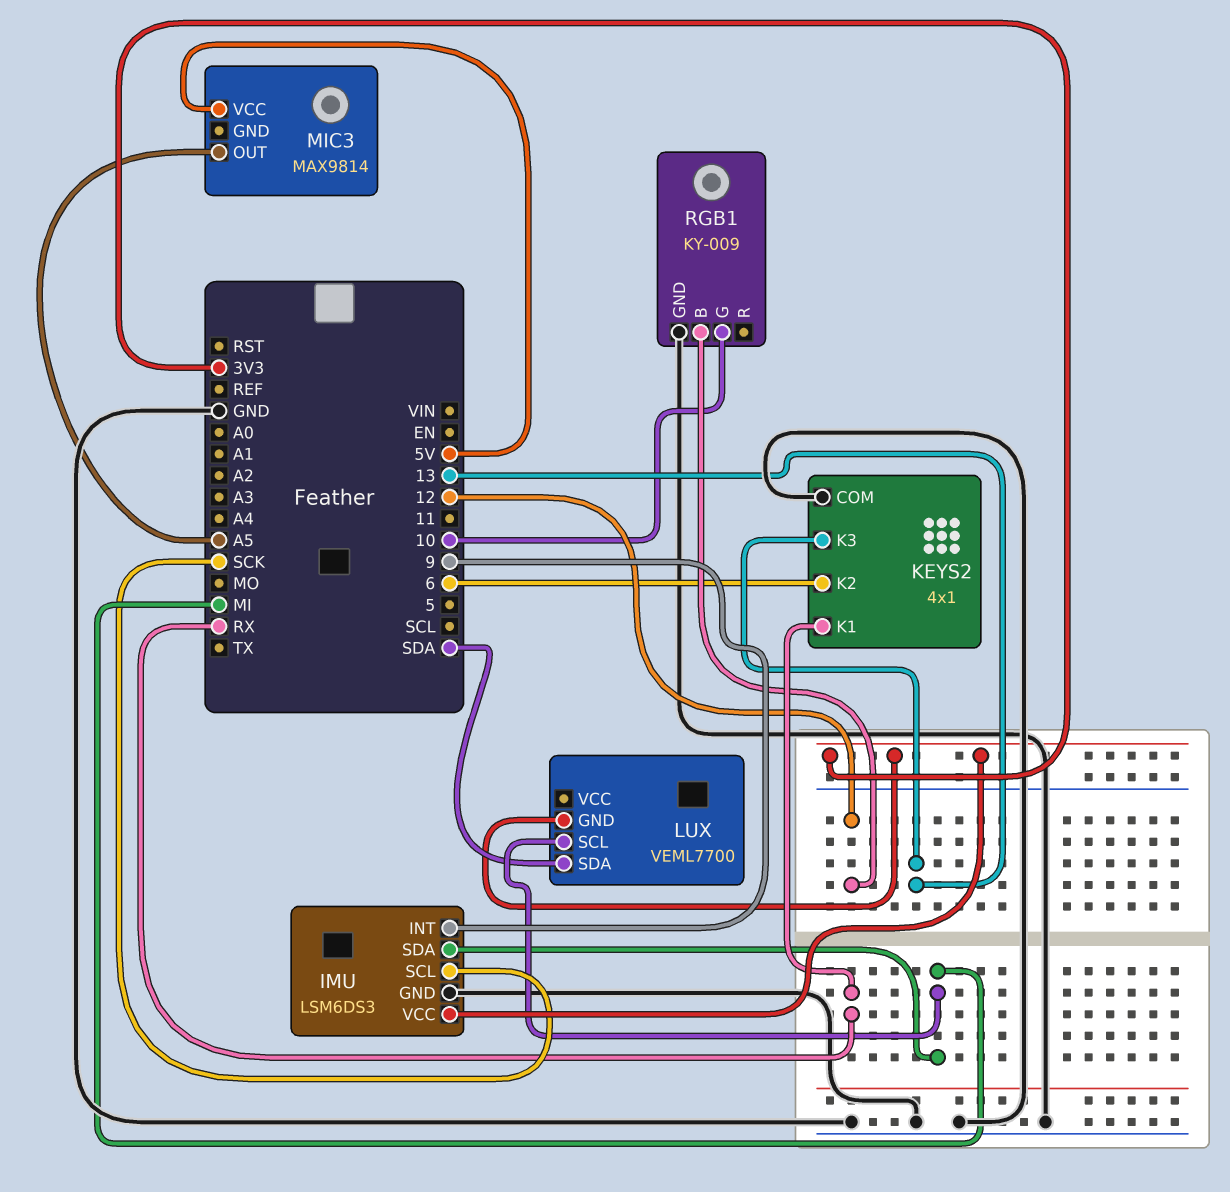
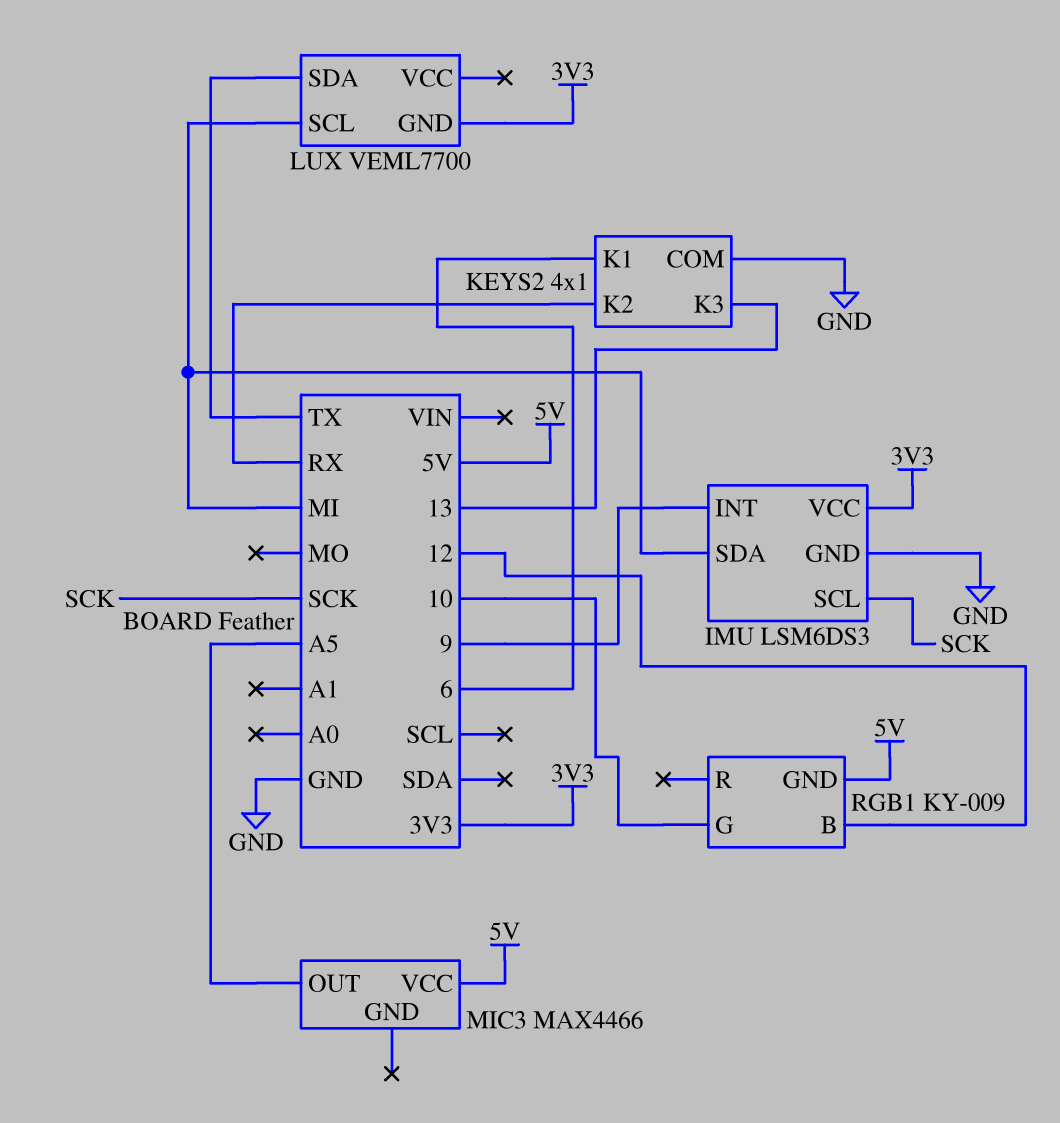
KEYS2 pin K1: RX -> 6
KEYS2 pin K2: 6 -> RX
LUX pin SDA: SDA -> TX
MIC3: MAX9814 -> MAX4466
RGB1 pin GND: GND -> 5V

